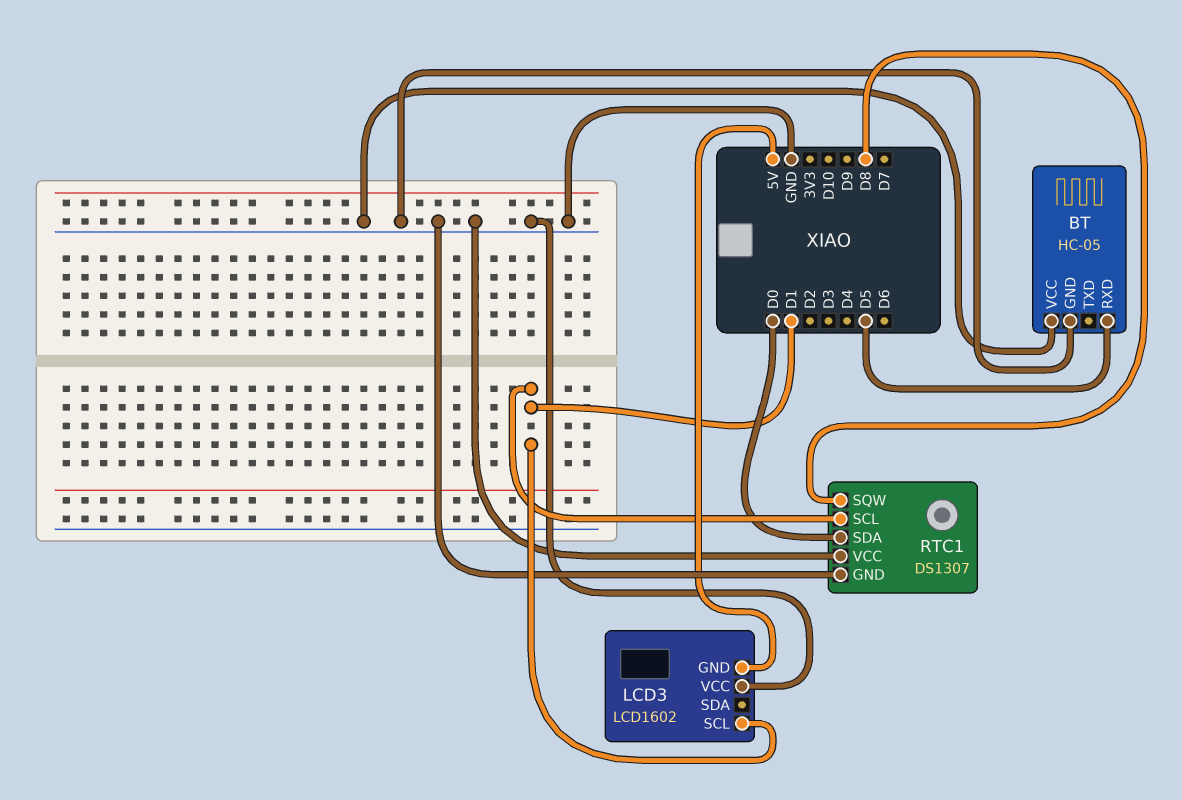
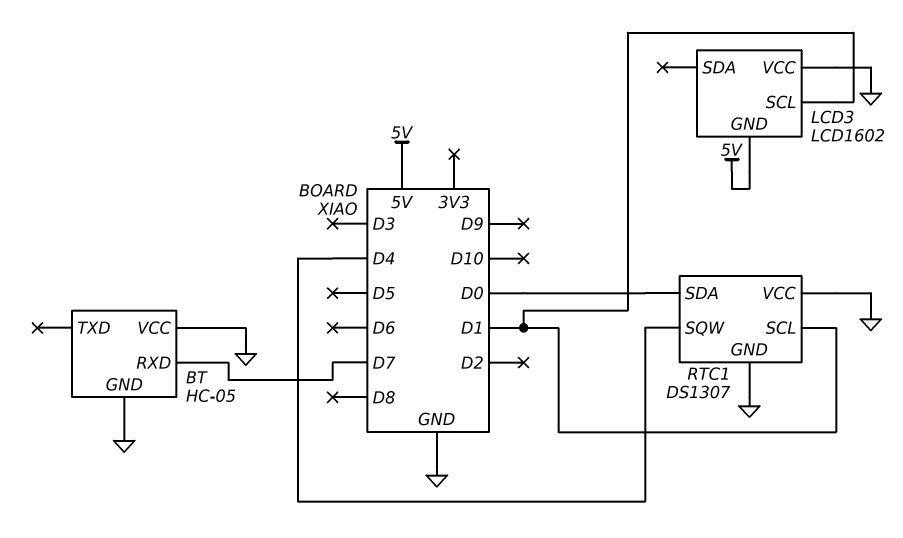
BT pin RXD: D5 -> D7
RTC1 pin SQW: D8 -> D4

